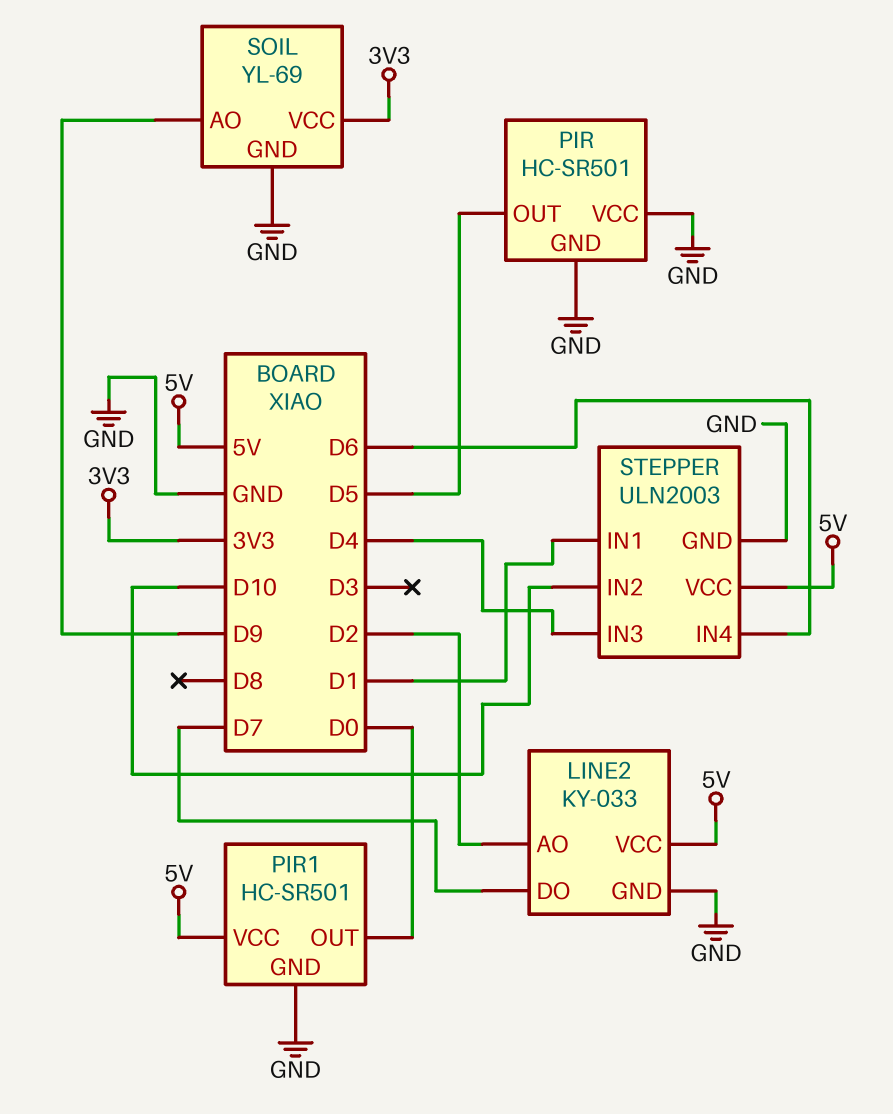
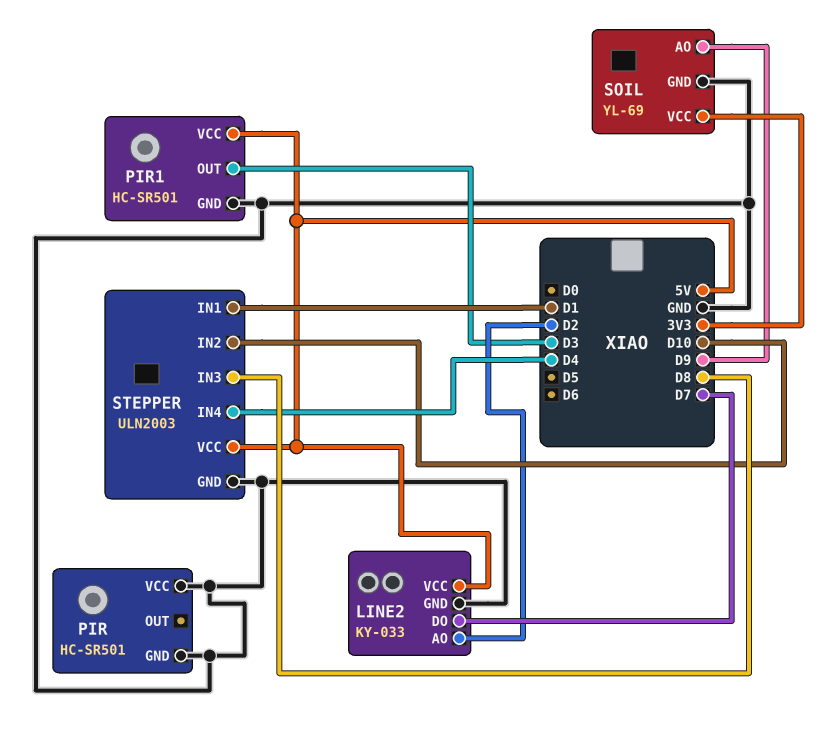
PIR pin OUT: D5 -> none
PIR1 pin OUT: D0 -> D3
STEPPER pin IN3: D4 -> D8
STEPPER pin IN4: D6 -> D4

